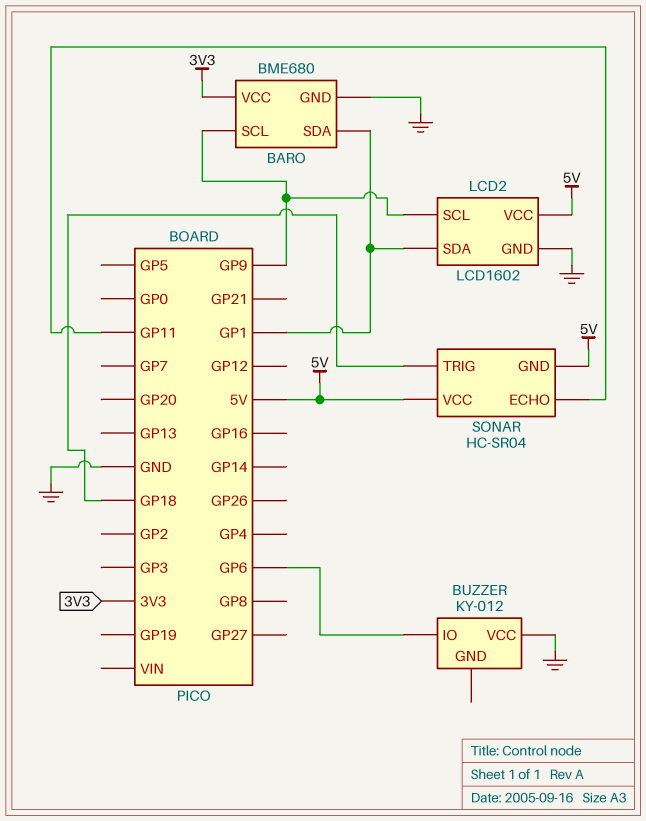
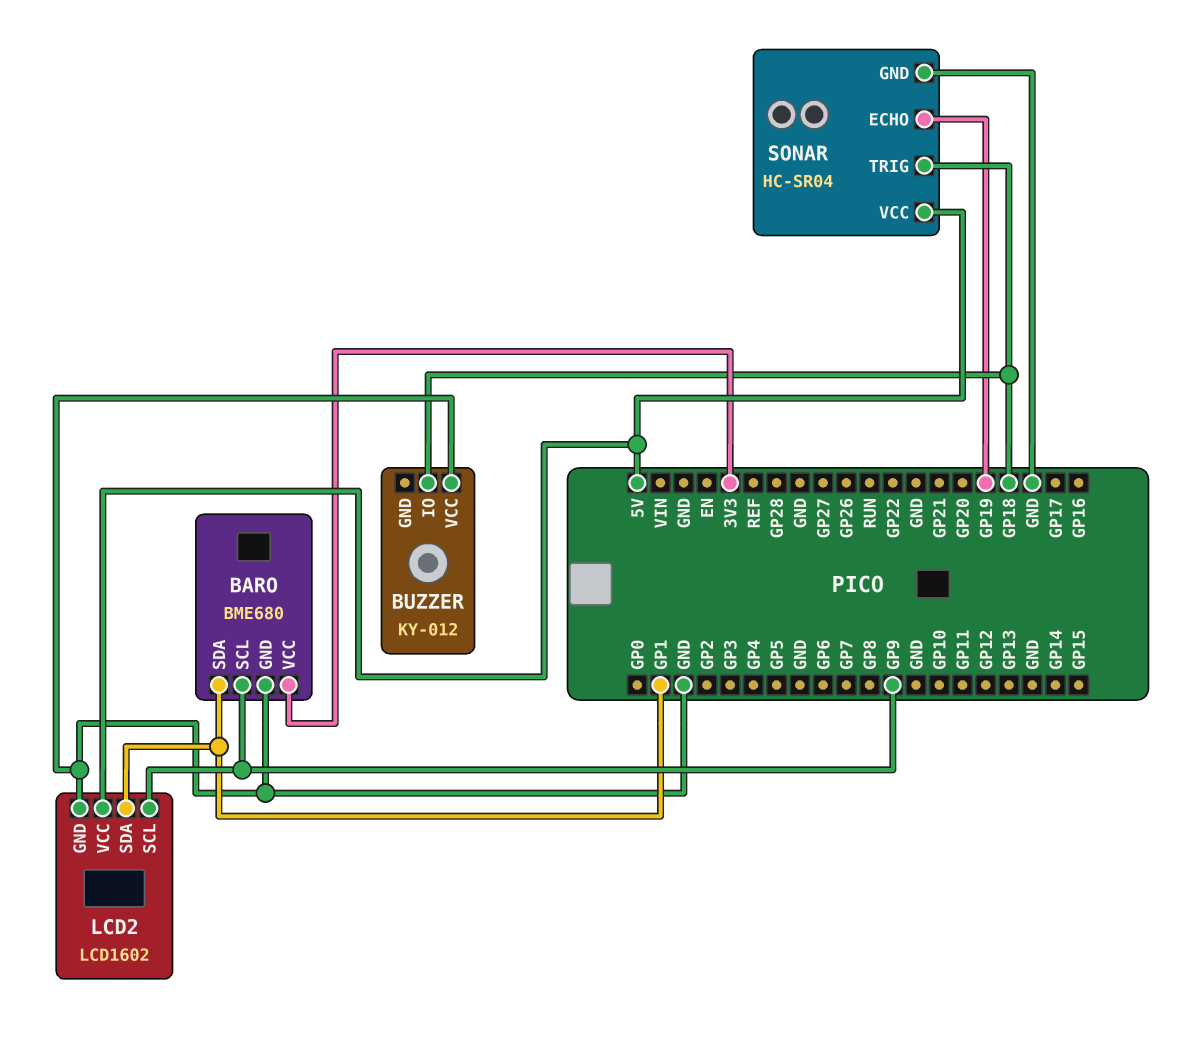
BUZZER pin IO: GP6 -> GP18
SONAR pin ECHO: GP11 -> GP19
SONAR pin GND: 5V -> GND

